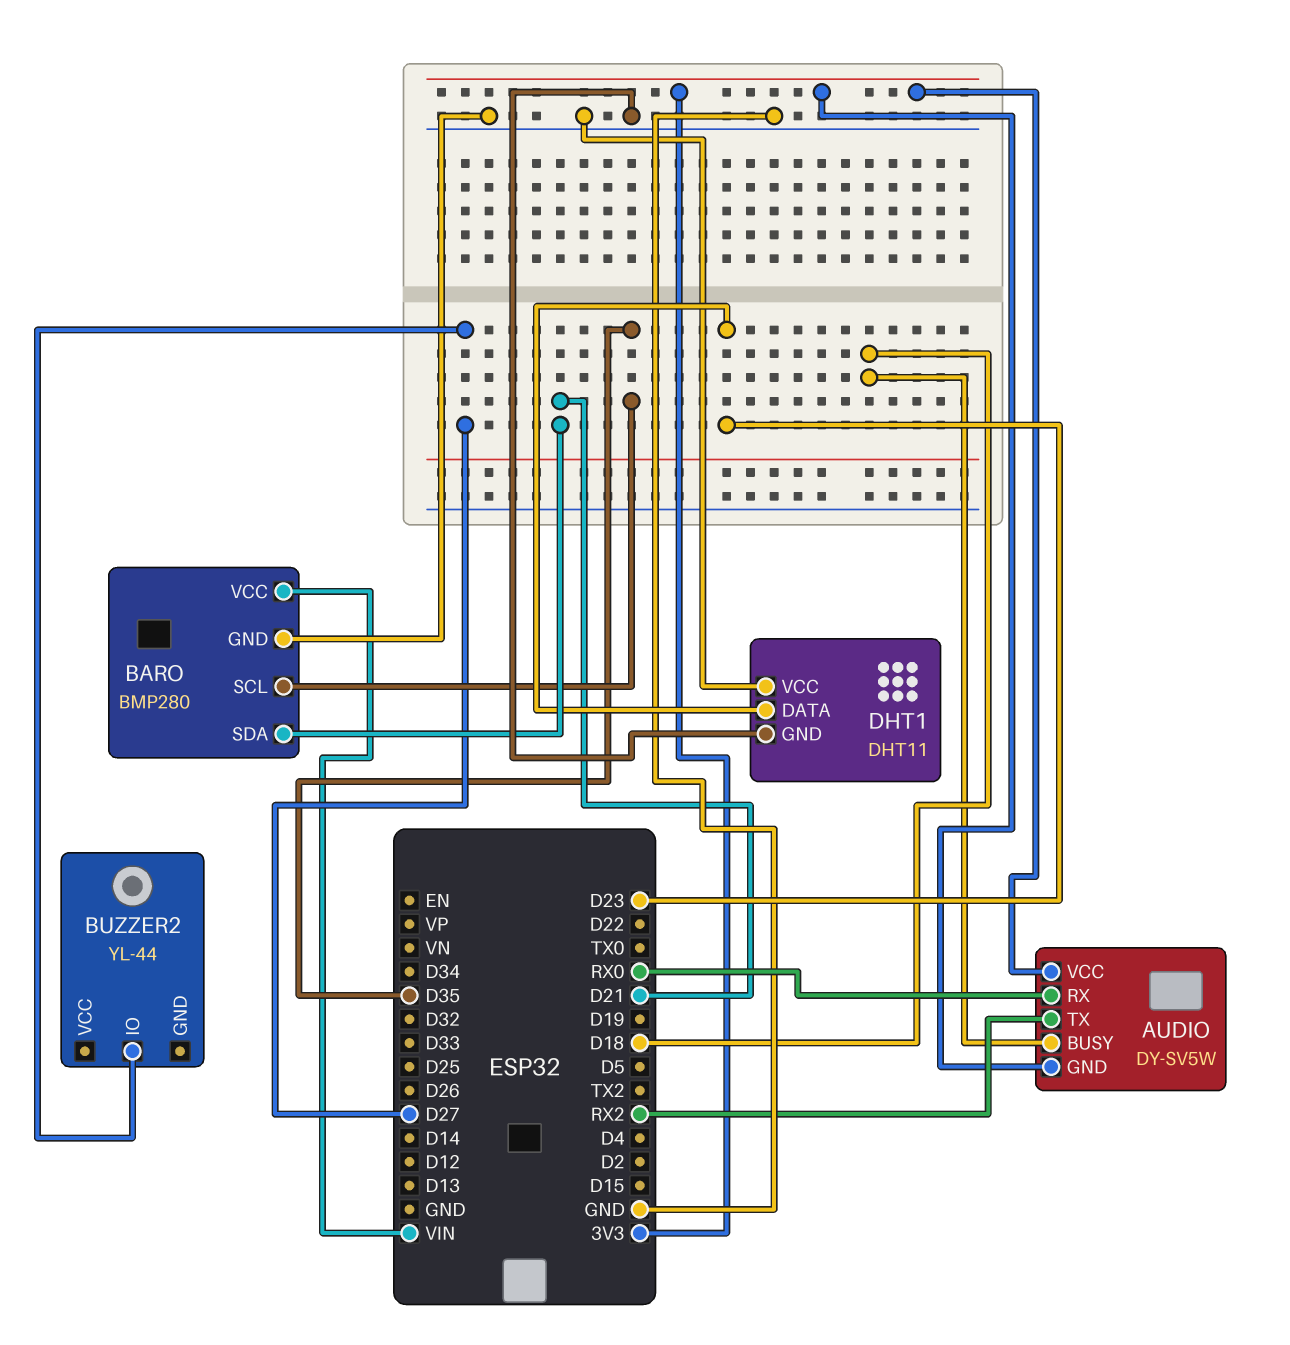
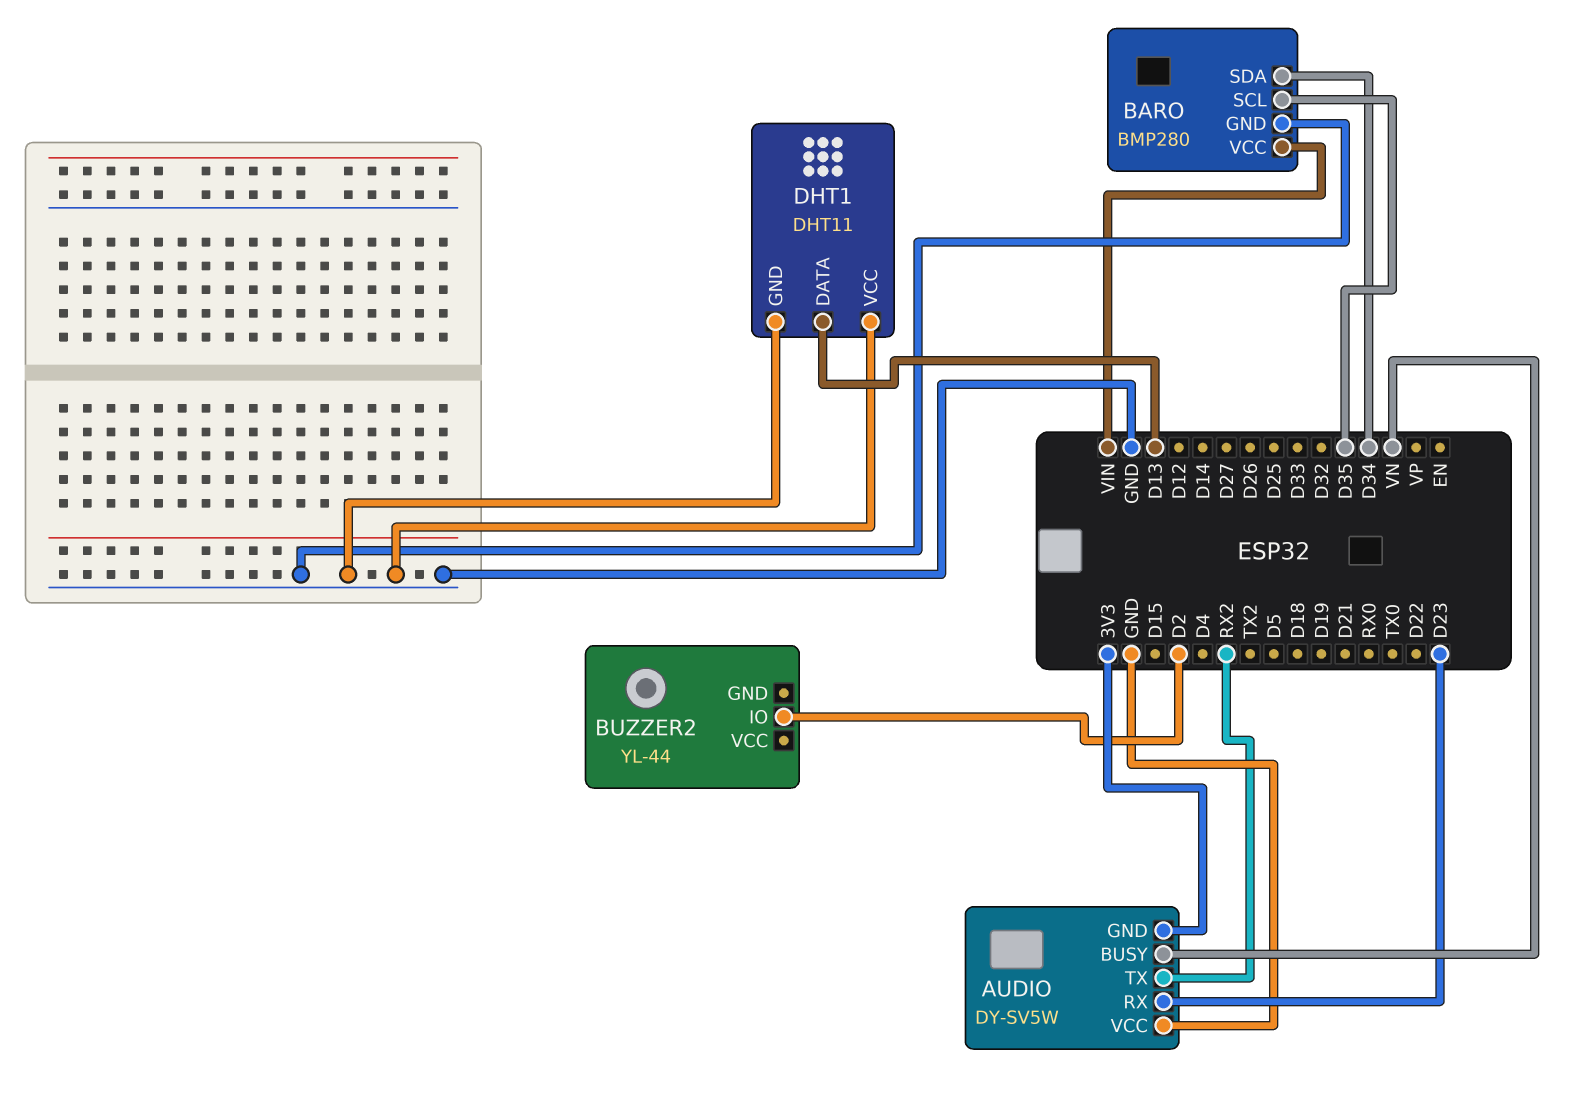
AUDIO pin BUSY: D18 -> VN
AUDIO pin RX: RX0 -> D23
AUDIO pin VCC: 3V3 -> GND
BARO pin SDA: D21 -> D34
BUZZER2 pin IO: D27 -> D2
DHT1 pin DATA: D23 -> D13

